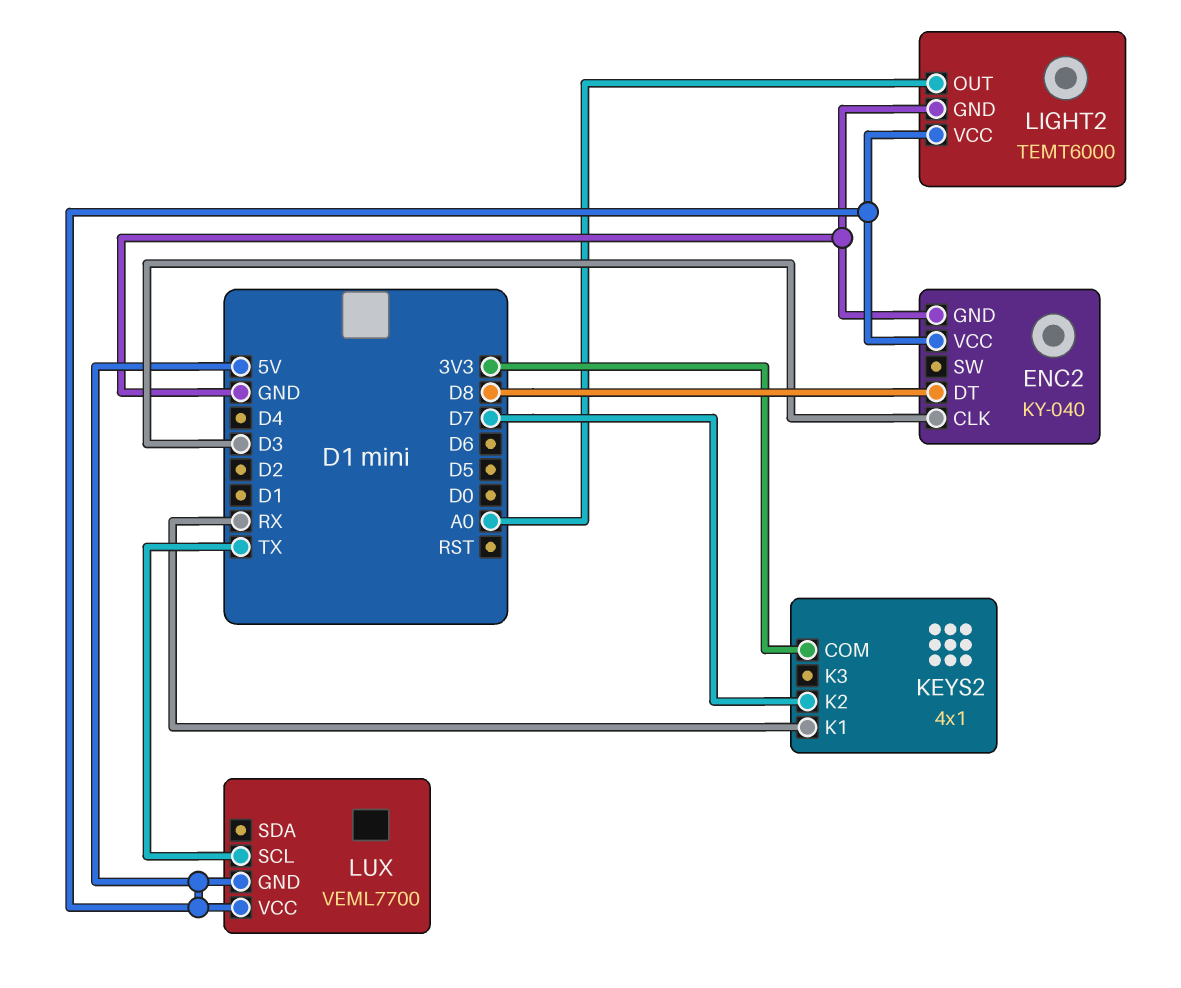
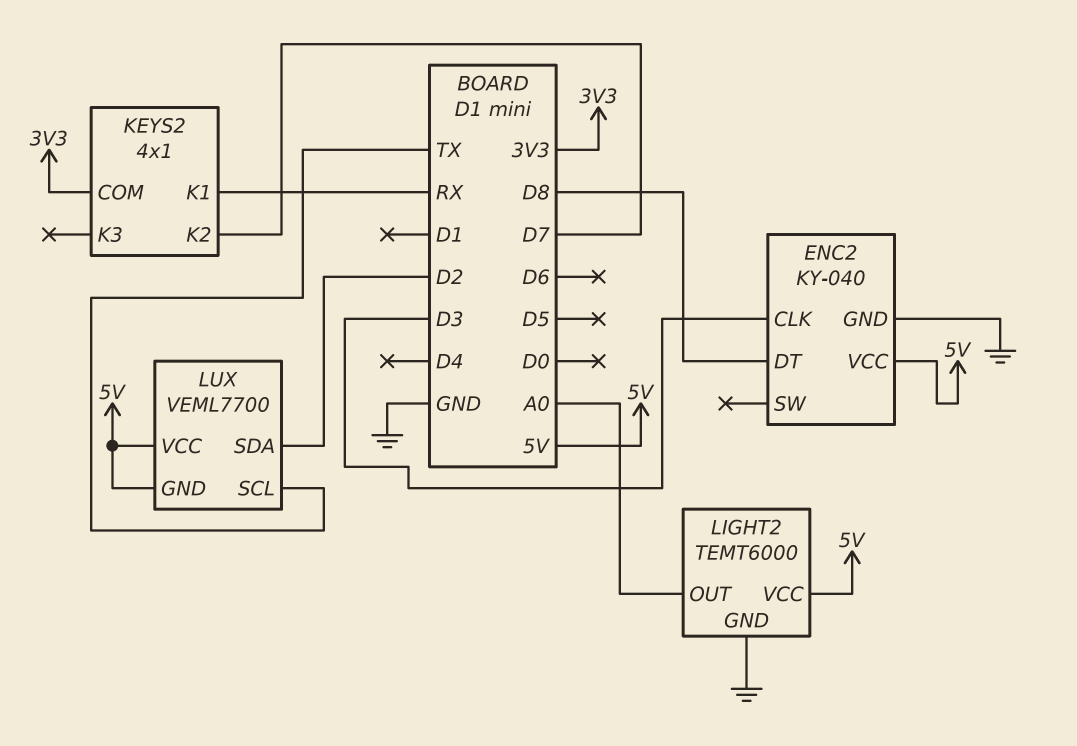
LUX pin SDA: none -> D2

